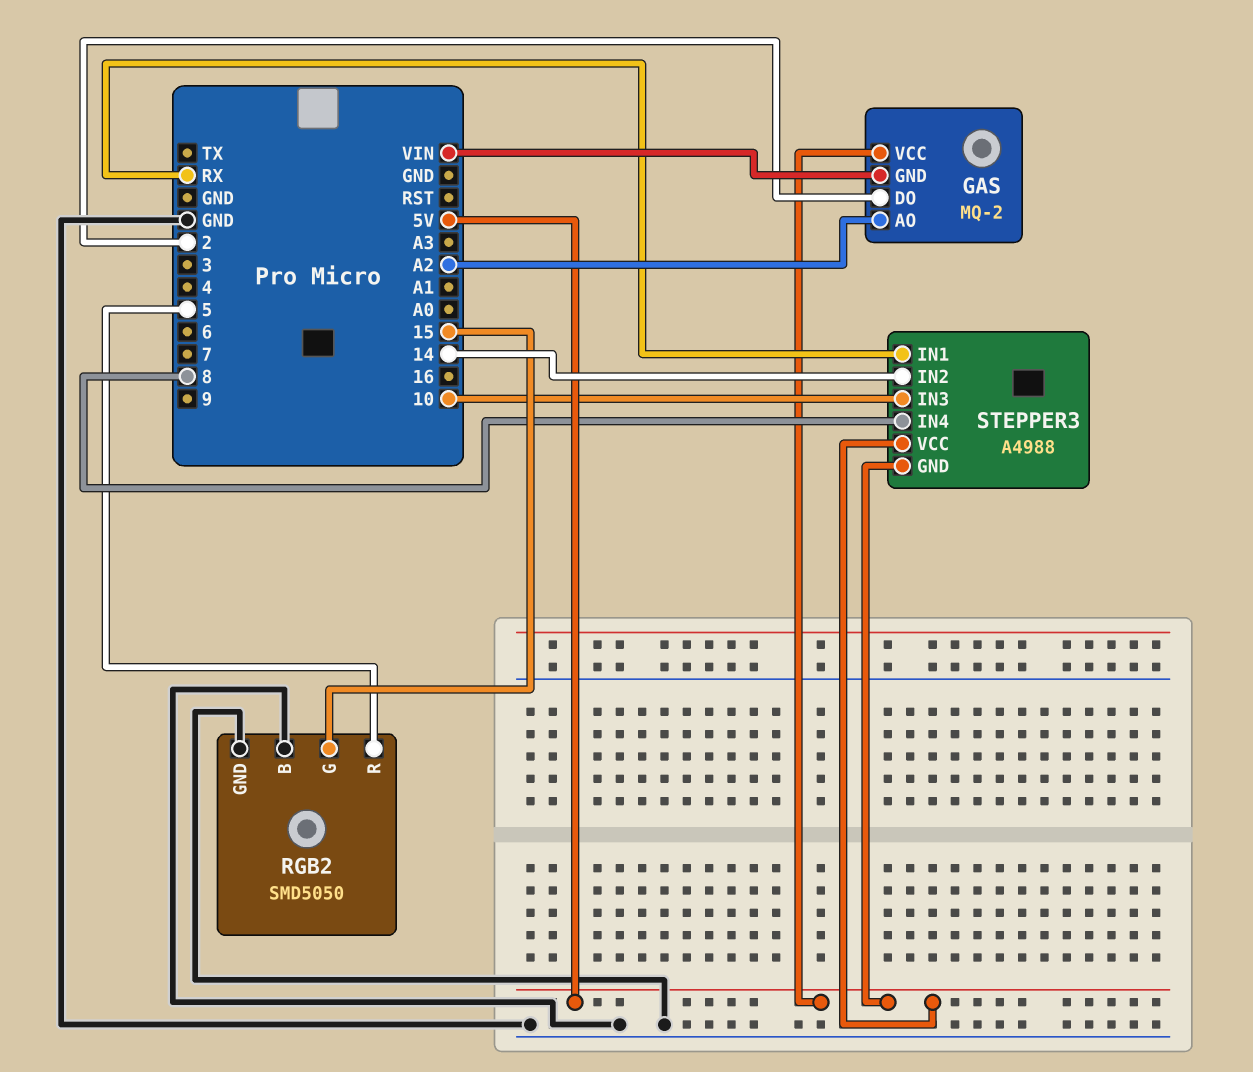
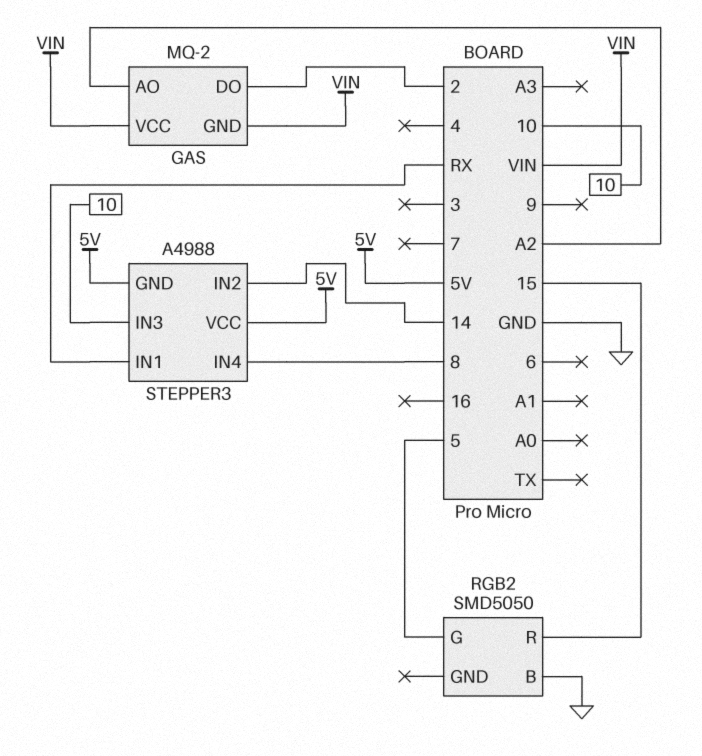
GAS pin VCC: 5V -> VIN
RGB2 pin G: 15 -> 5
RGB2 pin GND: GND -> none
RGB2 pin R: 5 -> 15

